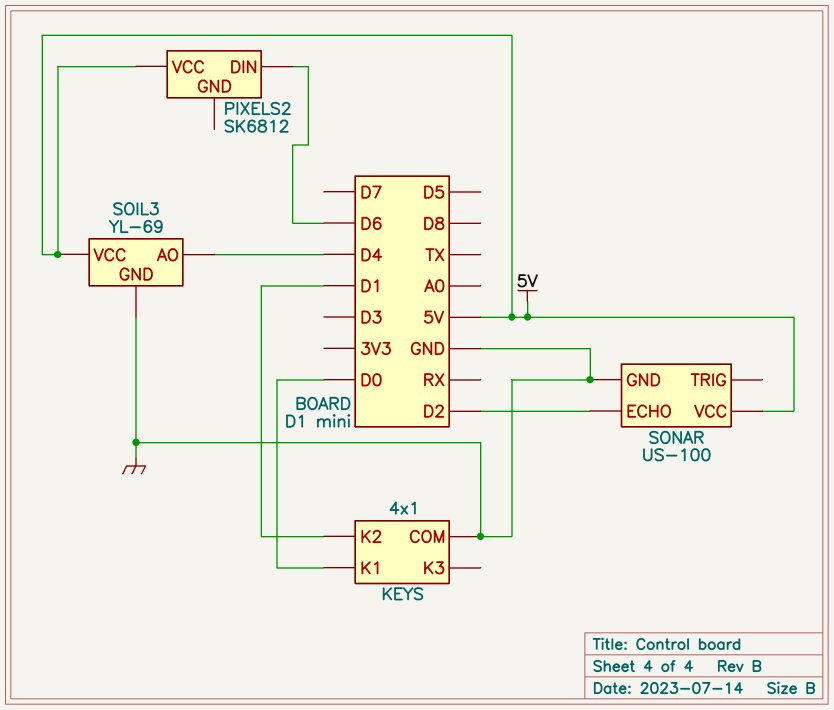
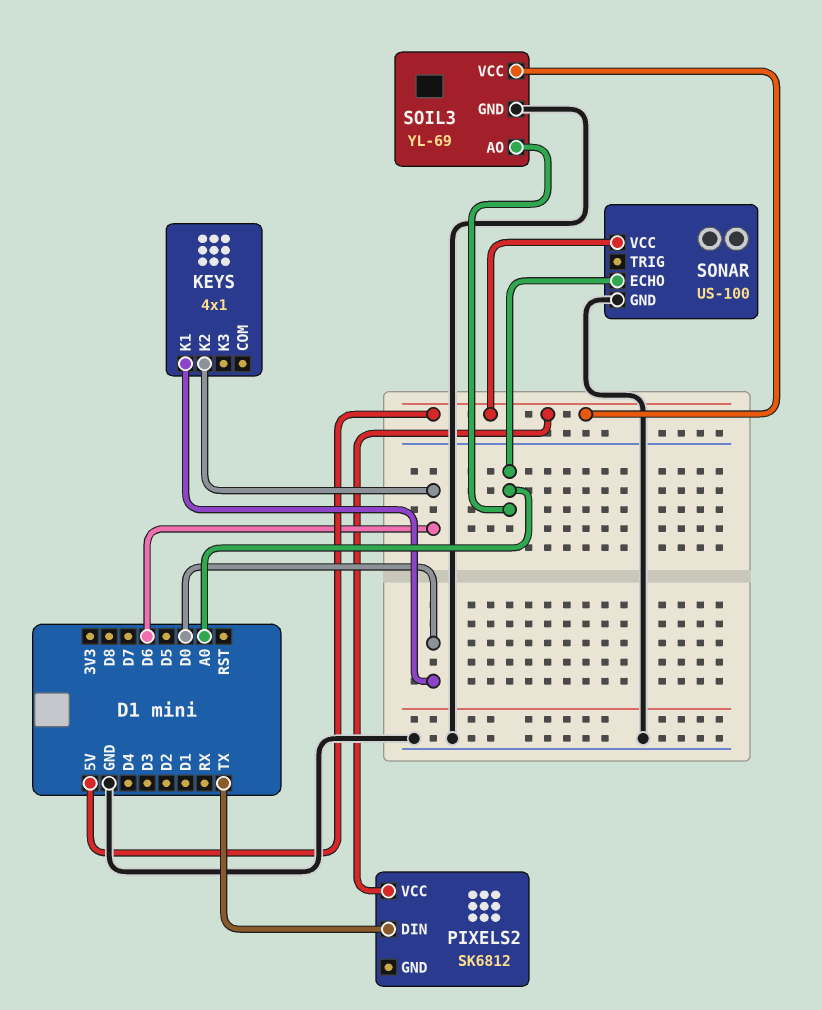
KEYS pin COM: GND -> none
KEYS pin K2: D1 -> D6
PIXELS2 pin DIN: D6 -> TX
SOIL3 pin AO: D4 -> A0
SONAR pin ECHO: D2 -> A0

